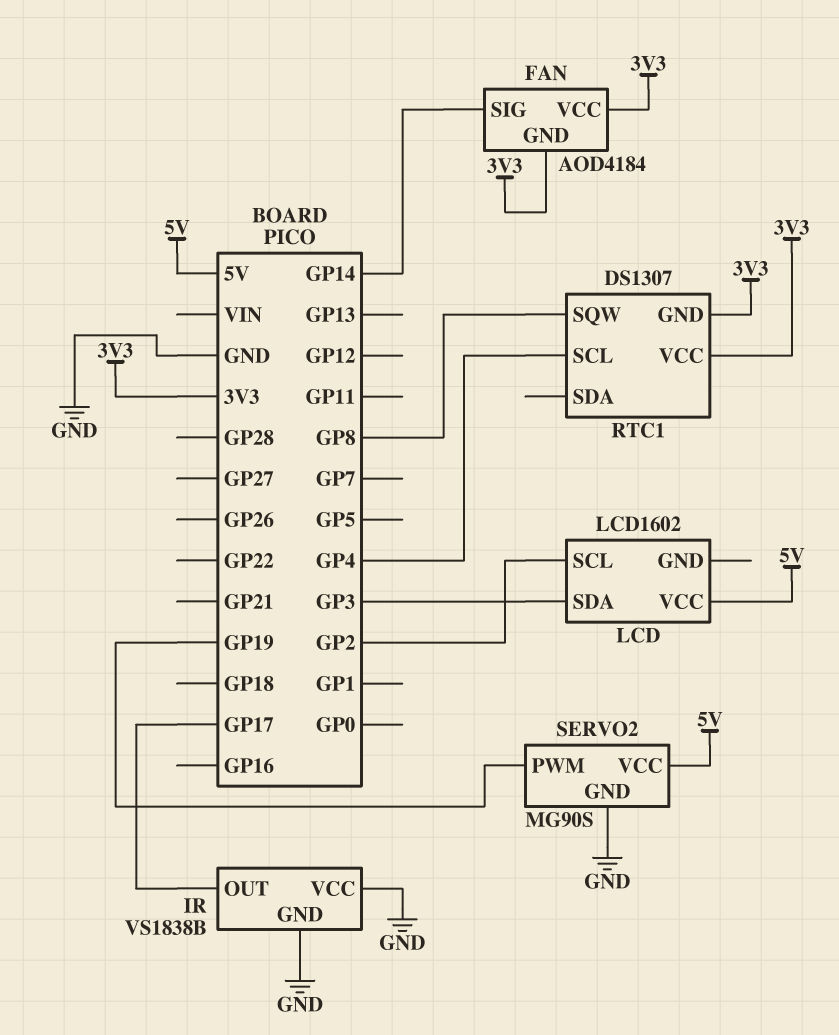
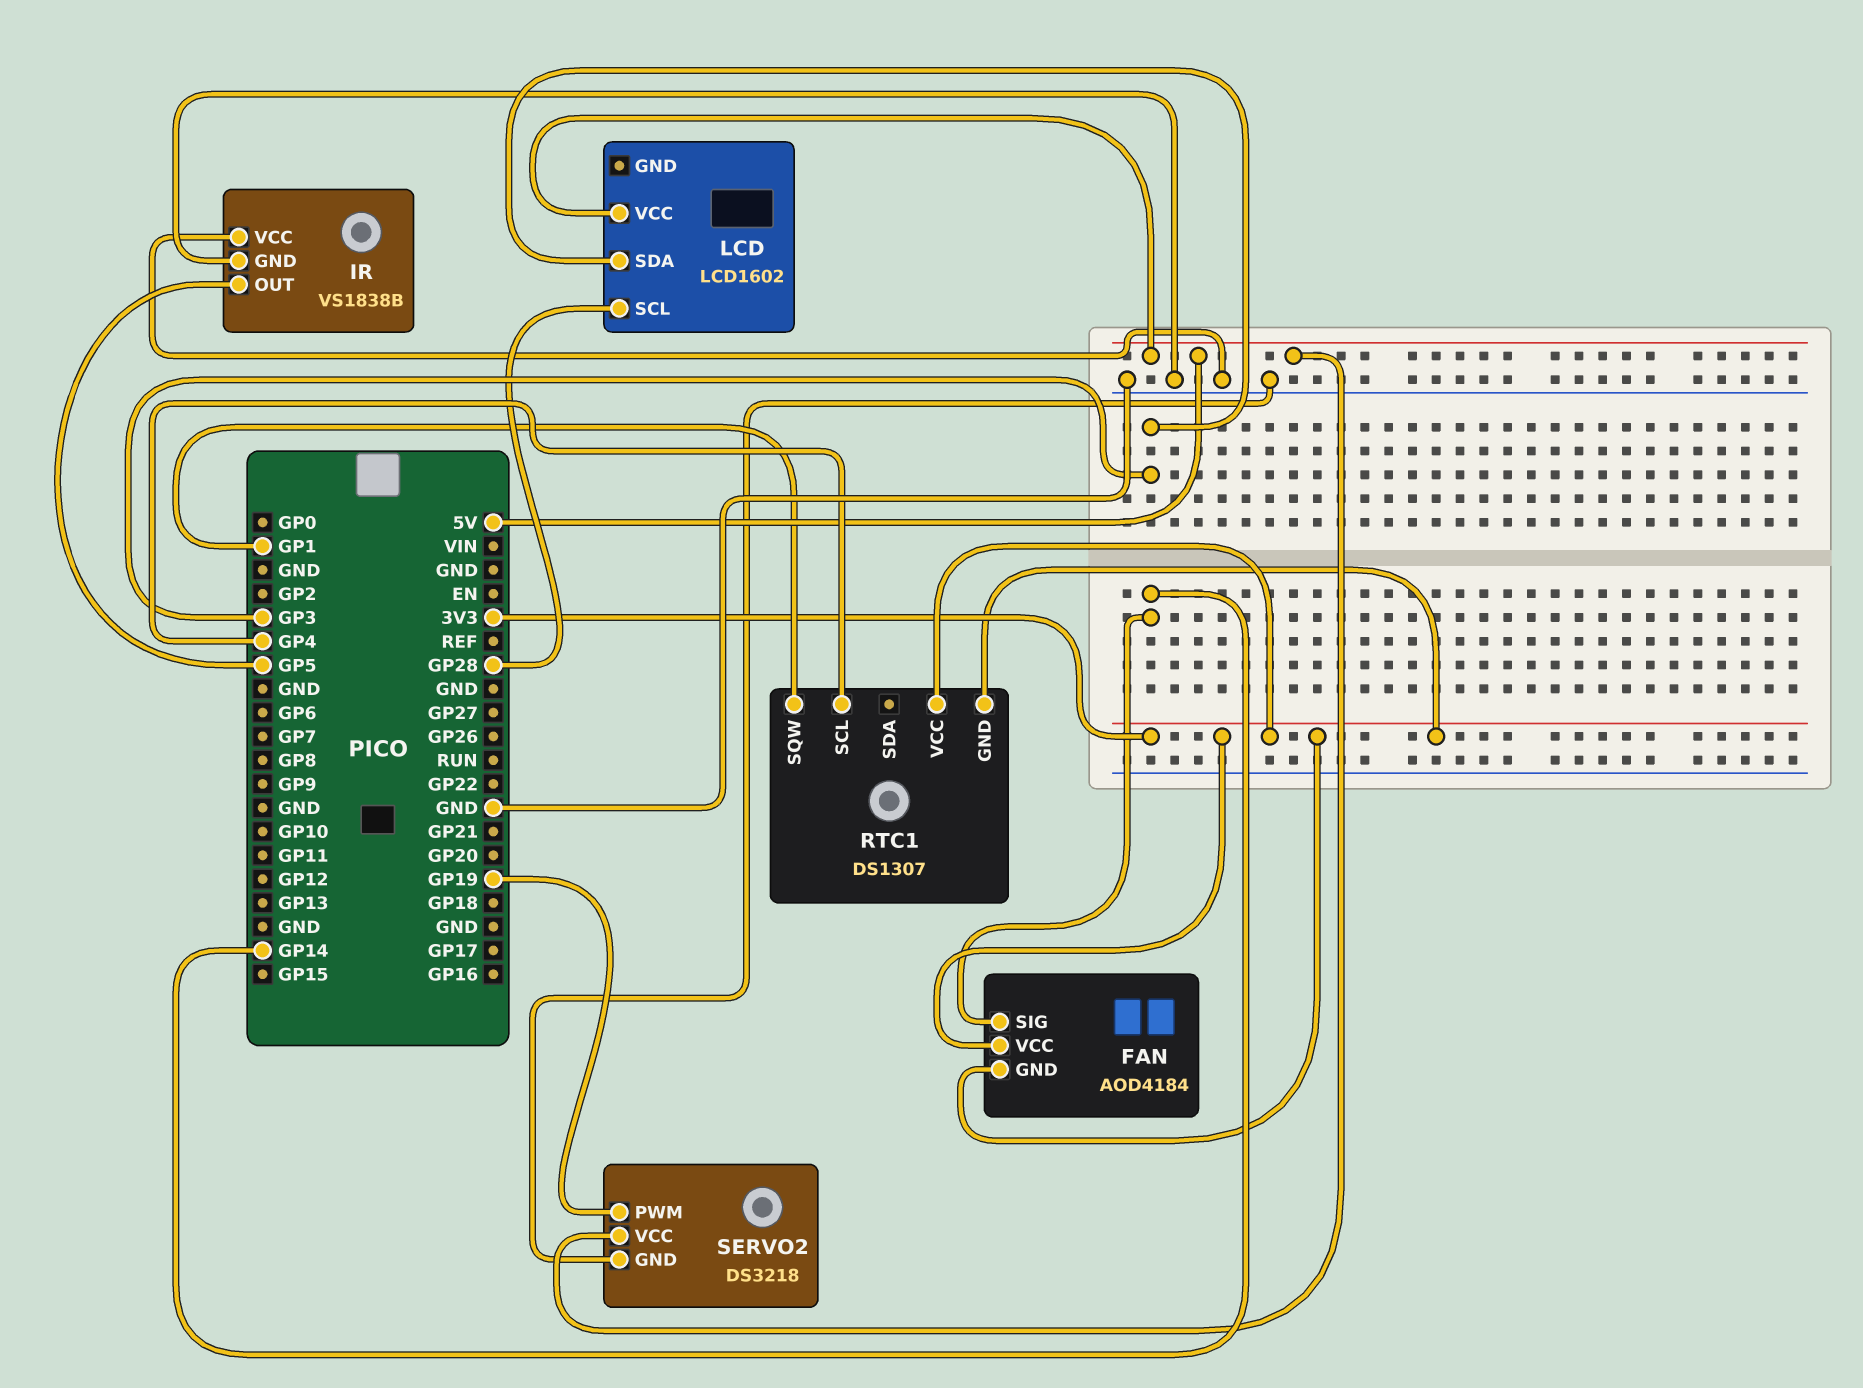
IR pin OUT: GP17 -> GP5
LCD pin SCL: GP2 -> GP28
RTC1 pin SQW: GP8 -> GP1
SERVO2: MG90S -> DS3218

